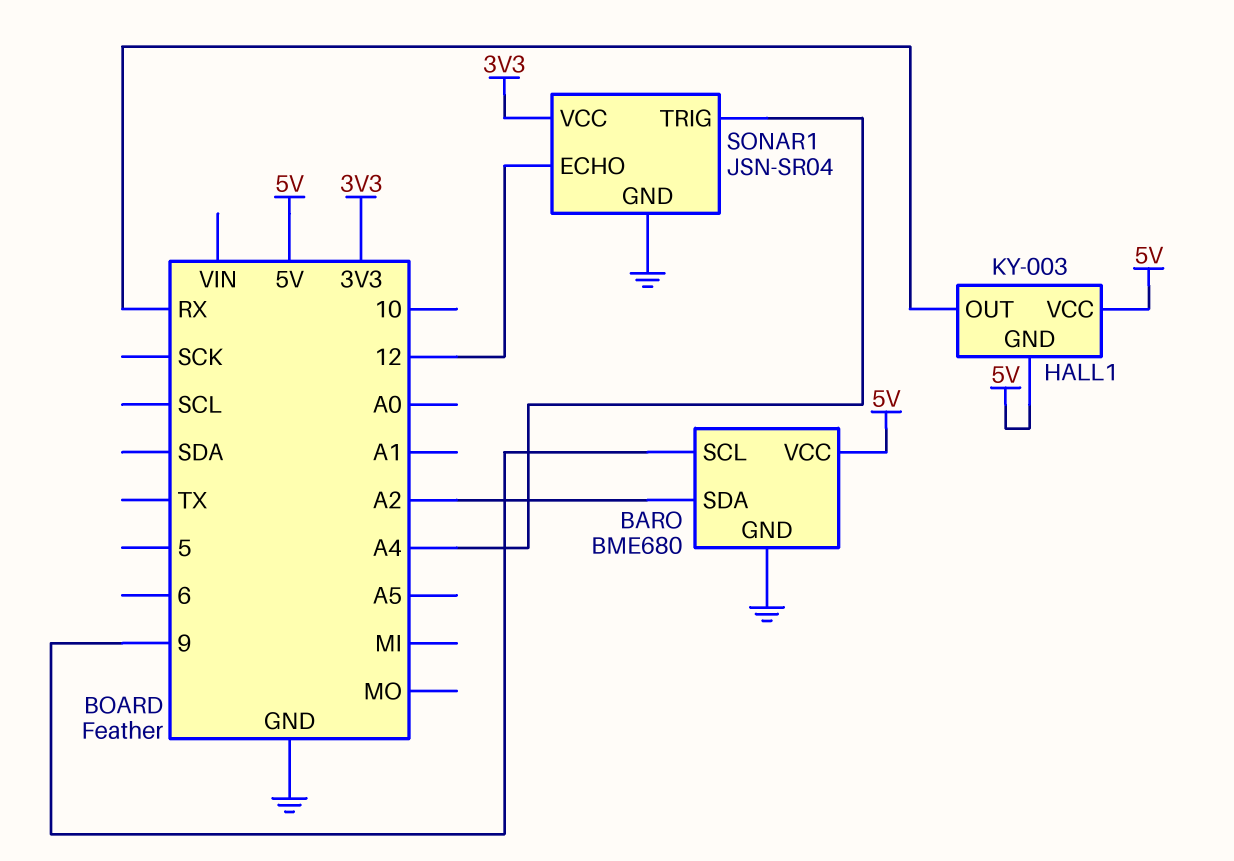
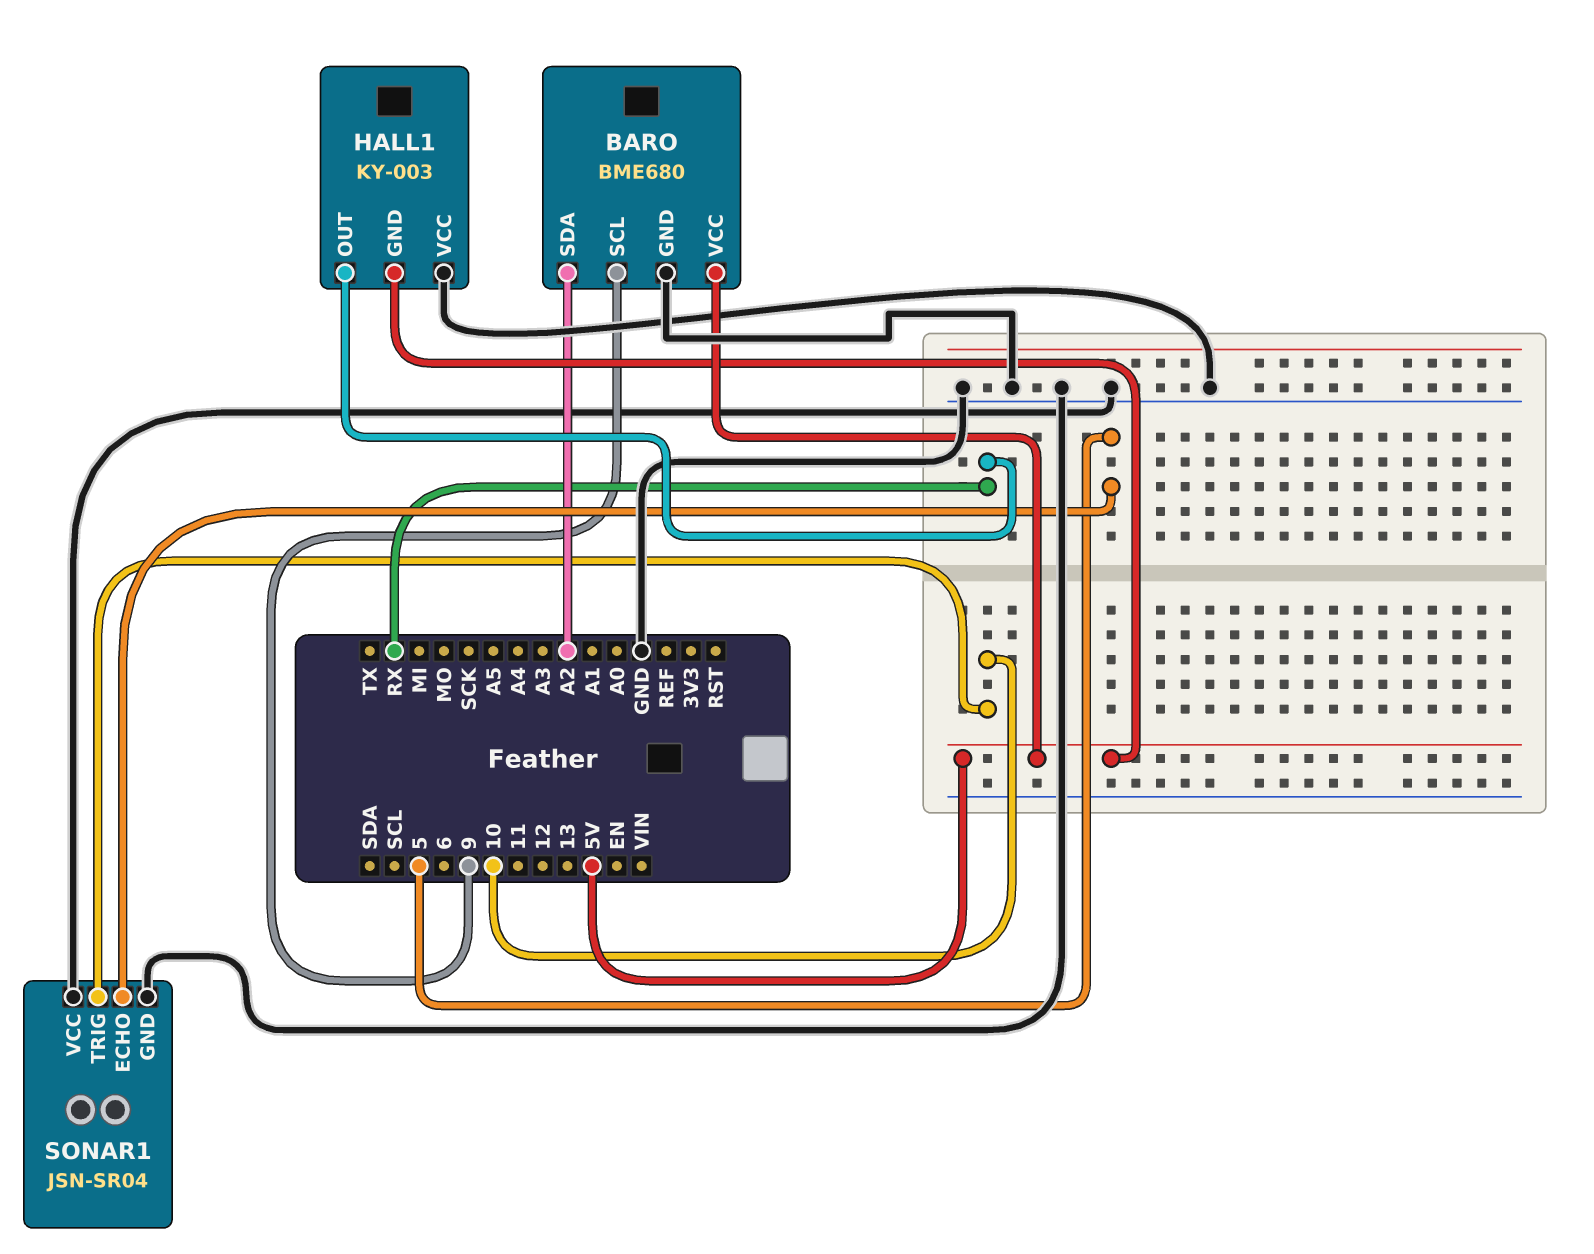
HALL1 pin VCC: 5V -> GND
SONAR1 pin ECHO: 12 -> 5
SONAR1 pin TRIG: A4 -> 10
SONAR1 pin VCC: 3V3 -> GND

